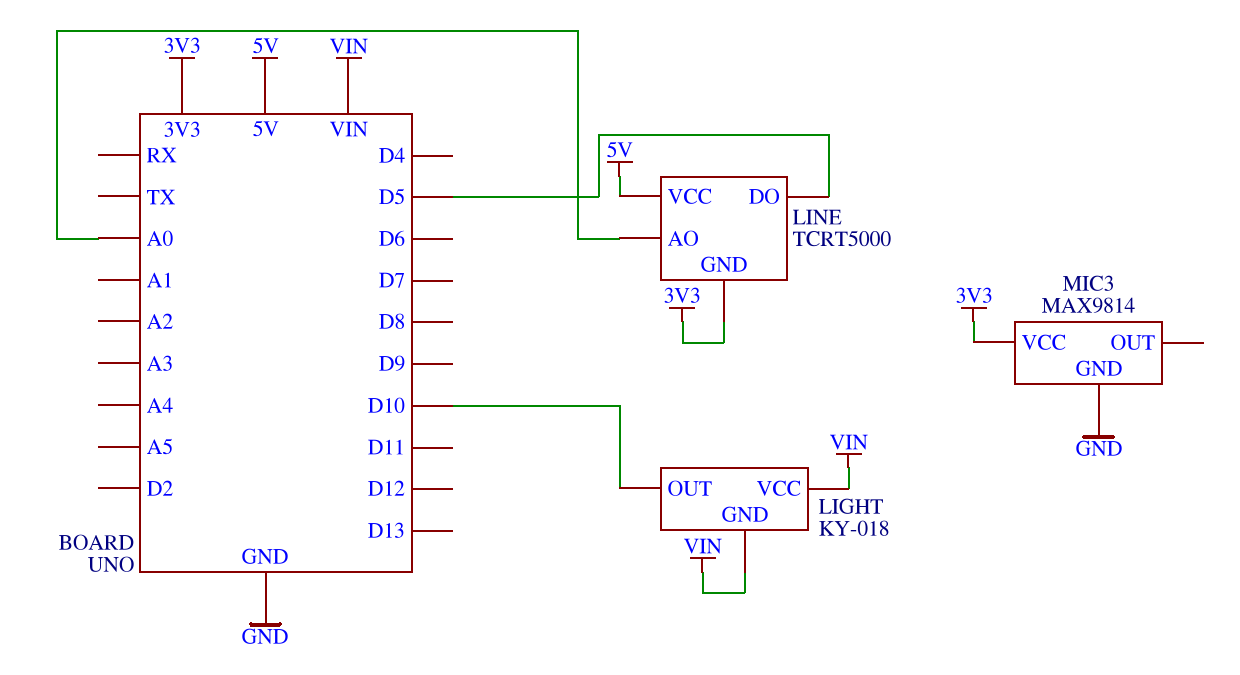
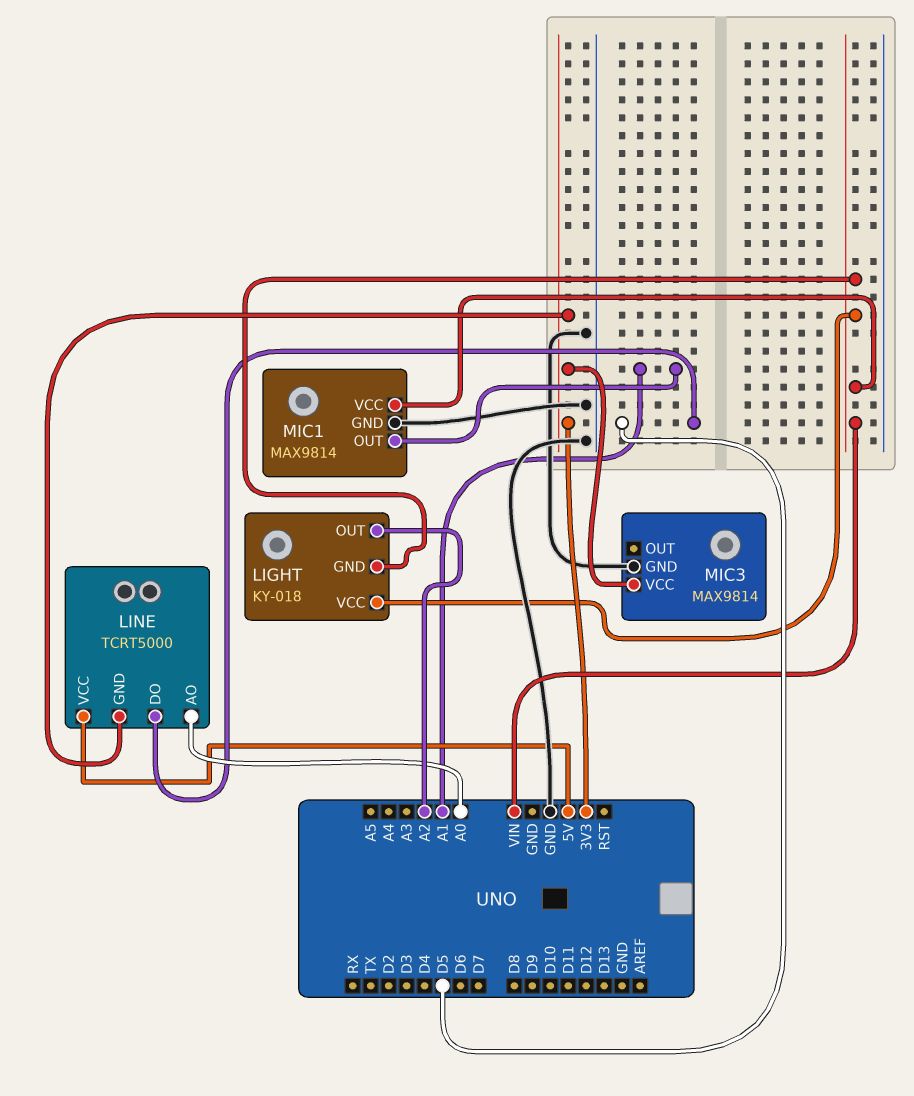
LIGHT pin OUT: D10 -> A2
MIC1: none -> MAX9814
MIC1 pin GND: none -> GND
MIC1 pin OUT: none -> A1
MIC1 pin VCC: none -> VIN

